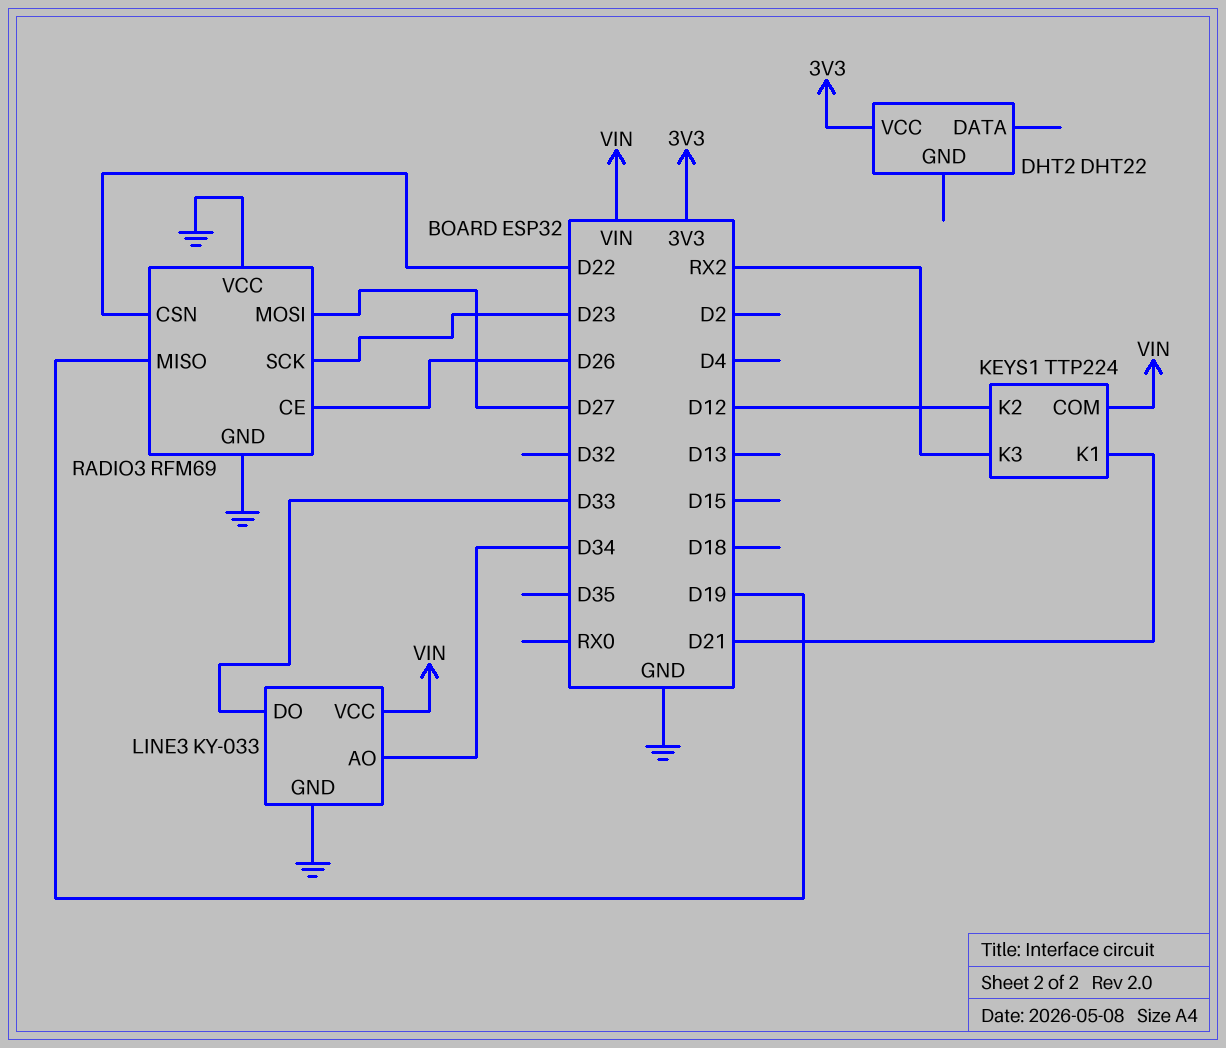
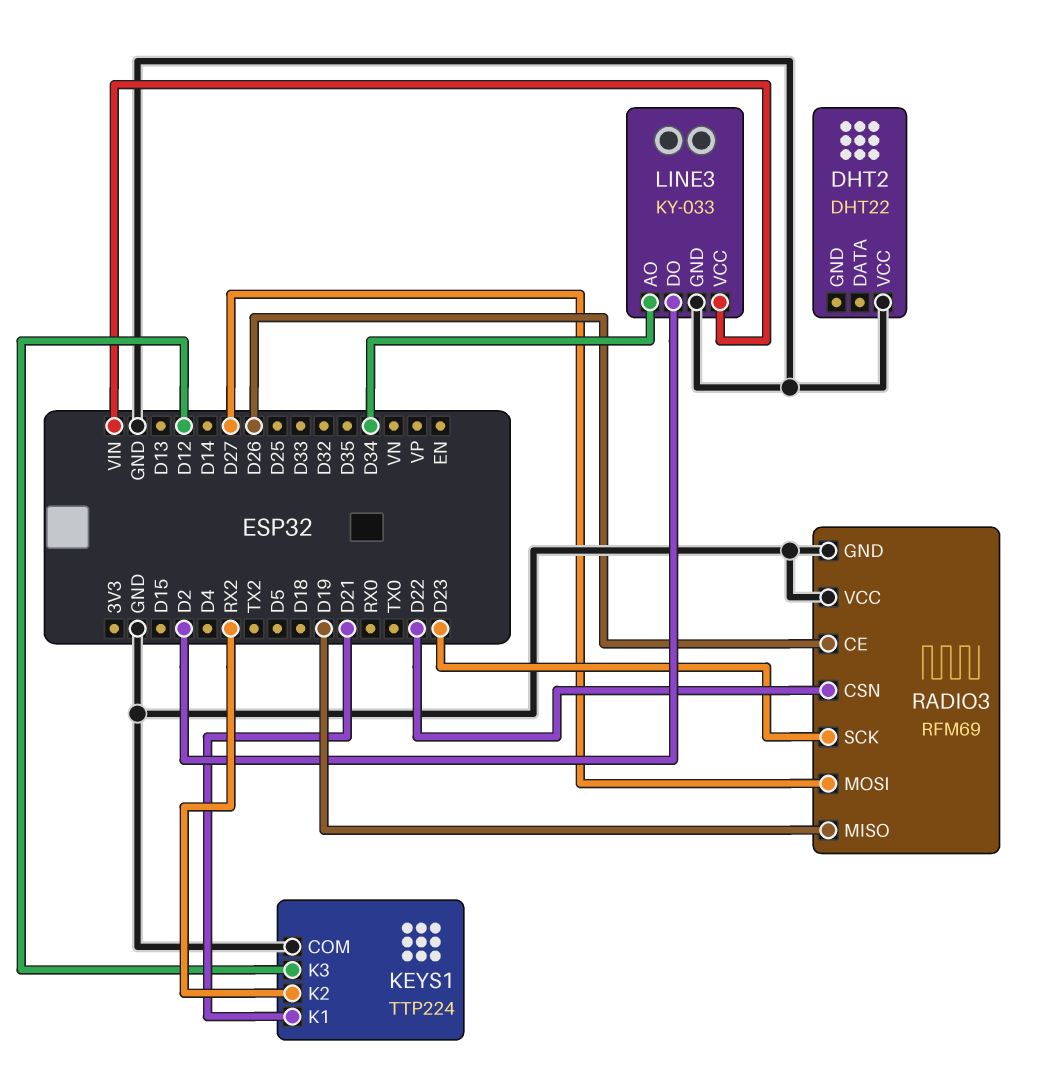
DHT2 pin VCC: 3V3 -> GND
KEYS1 pin COM: VIN -> GND
KEYS1 pin K2: D12 -> RX2
KEYS1 pin K3: RX2 -> D12
LINE3 pin DO: D33 -> D2

